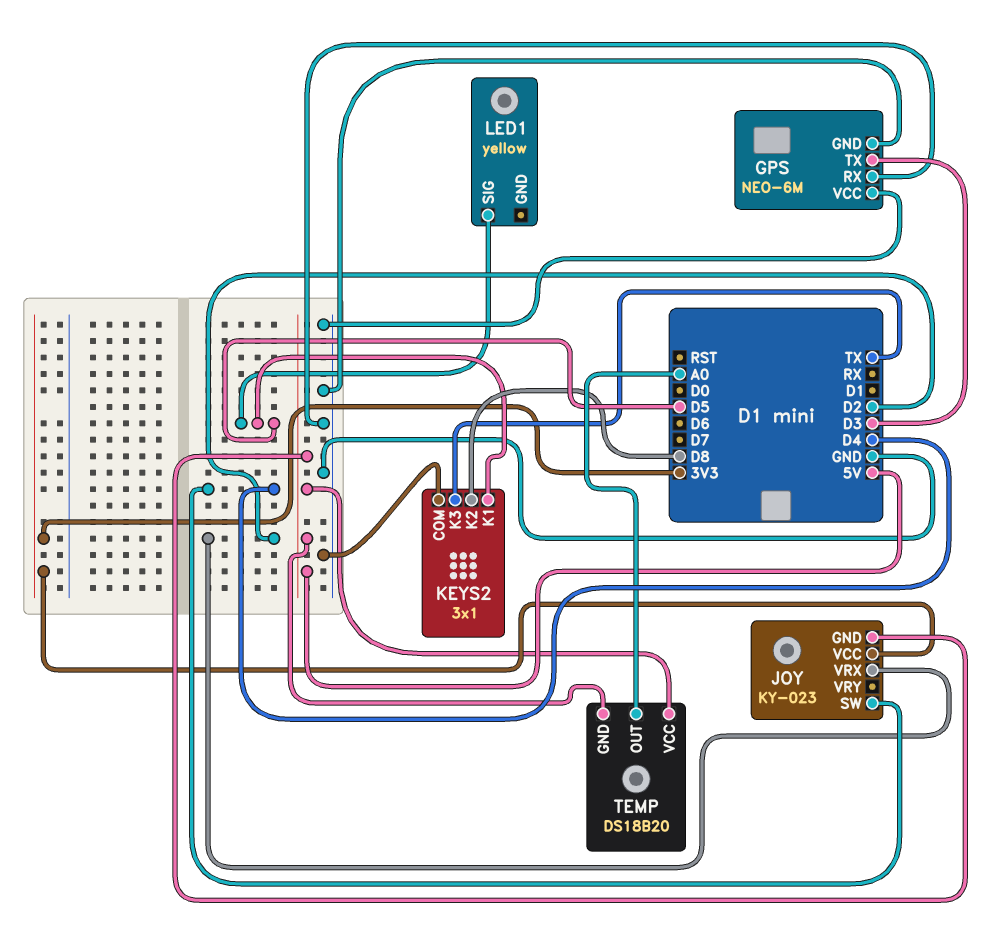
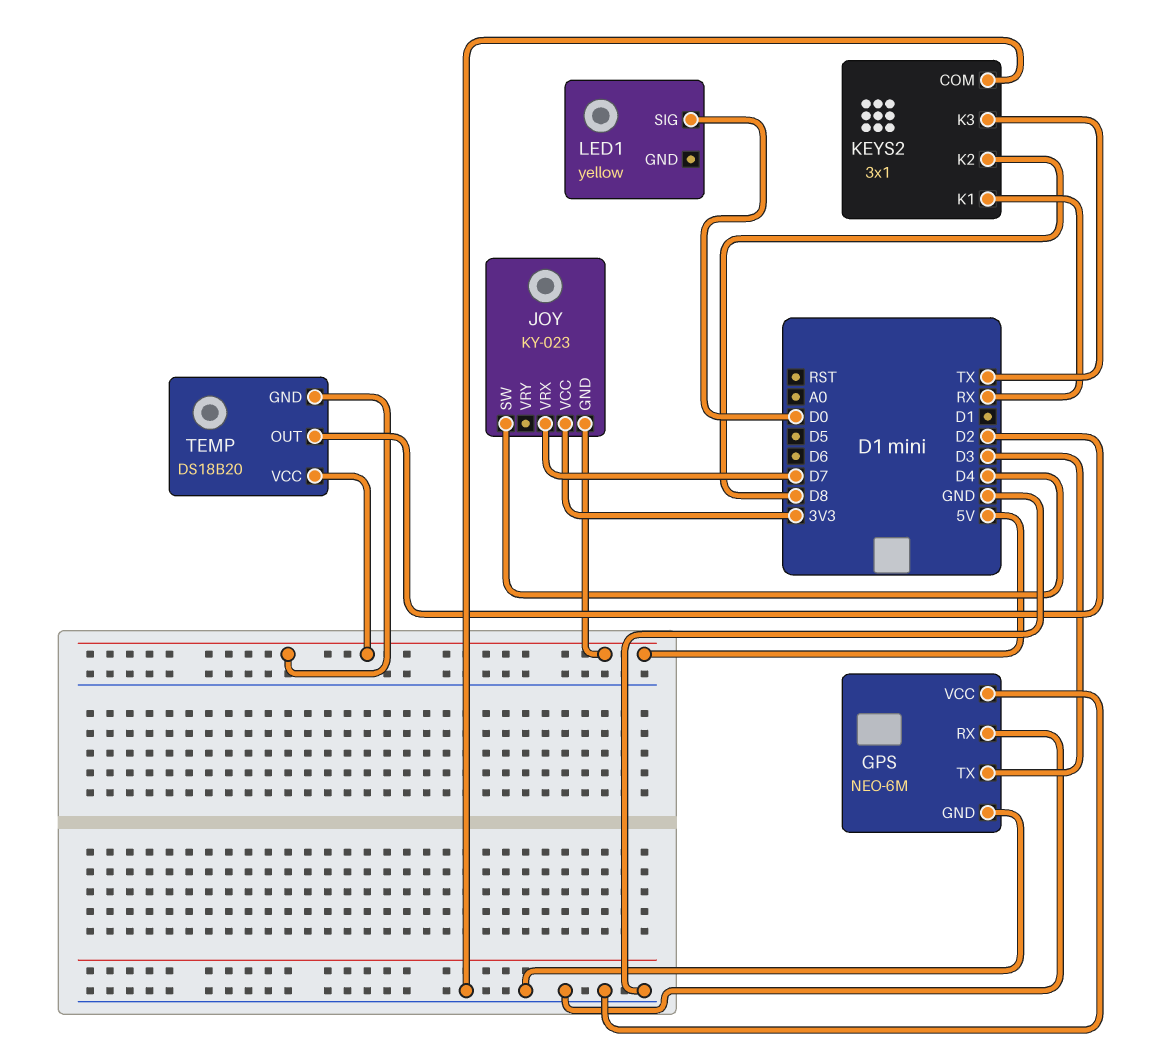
JOY pin VRX: D2 -> D7
KEYS2 pin K1: D5 -> RX
LED1 pin SIG: D5 -> D0
TEMP pin OUT: A0 -> D2

